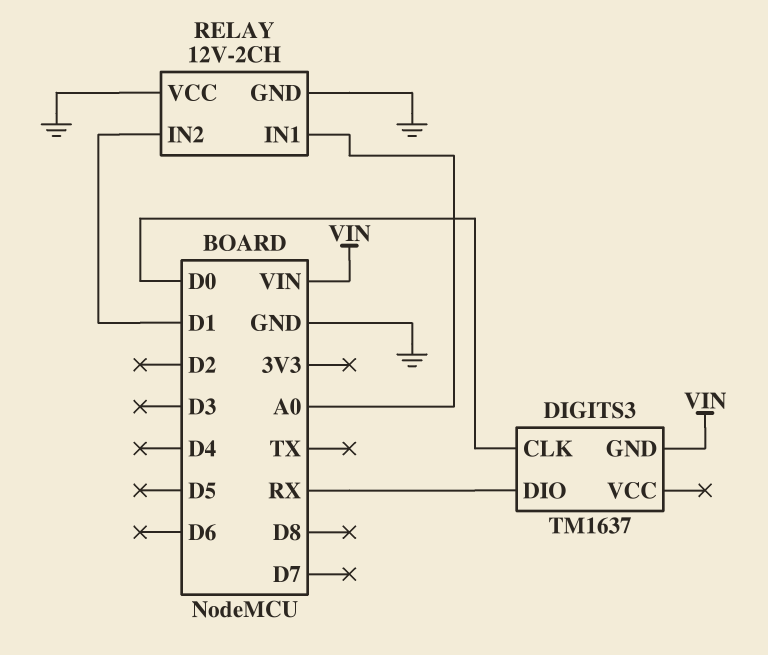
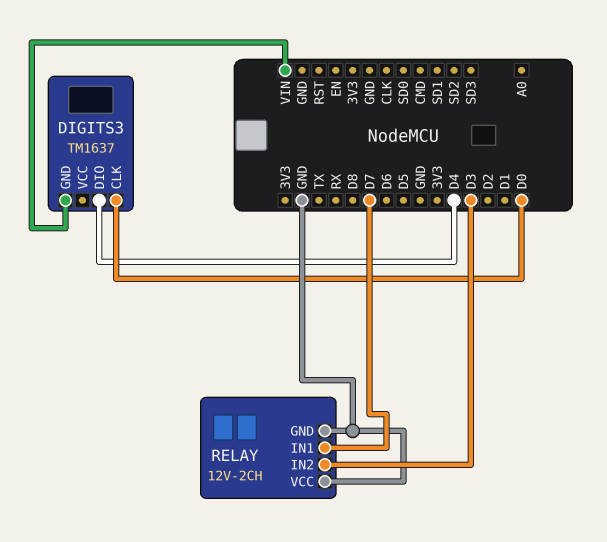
DIGITS3 pin DIO: RX -> D4
RELAY pin IN1: A0 -> D7
RELAY pin IN2: D1 -> D3

